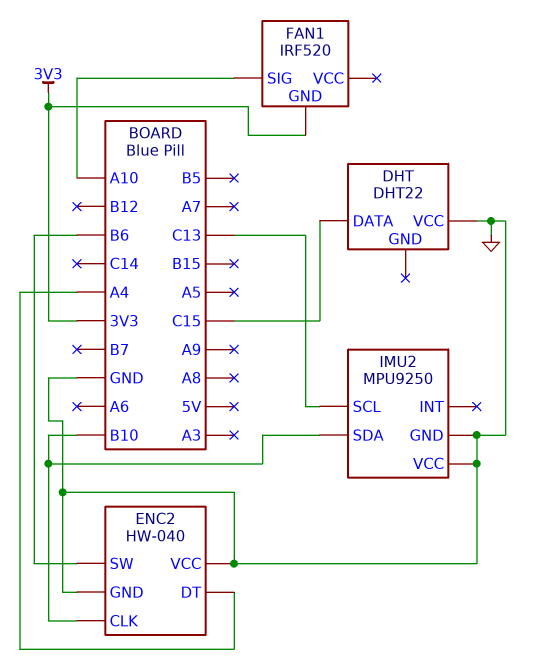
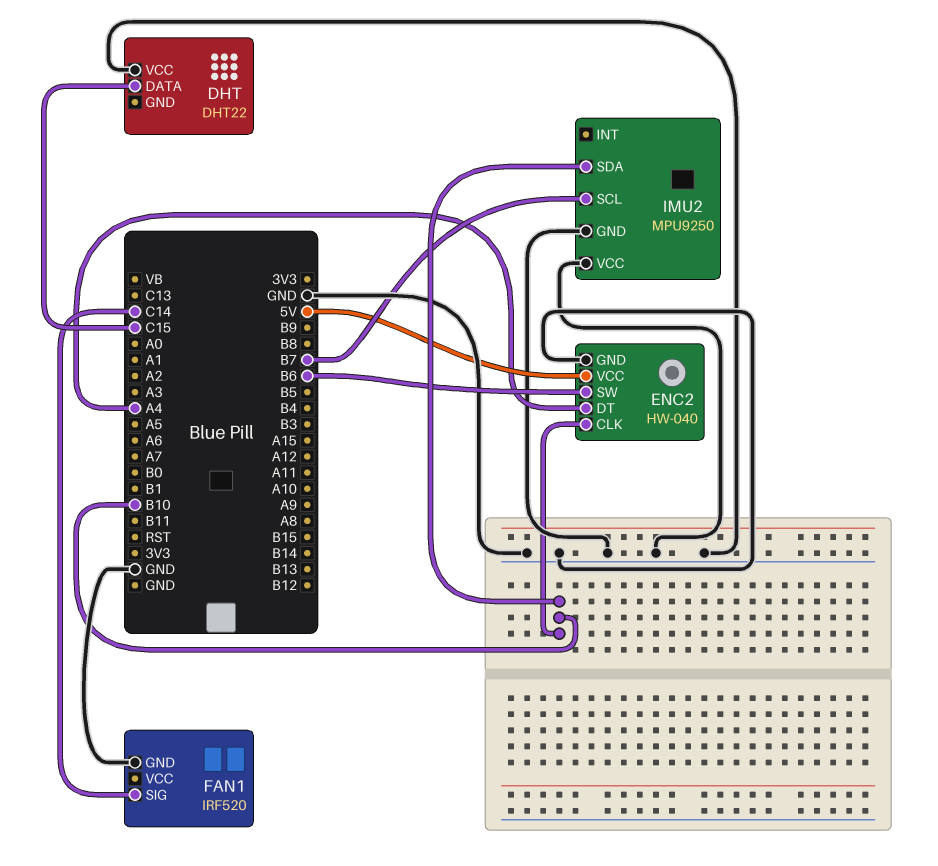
ENC2 pin VCC: GND -> 5V
FAN1 pin GND: 3V3 -> GND
FAN1 pin SIG: A10 -> C14
IMU2 pin SCL: C13 -> B7

